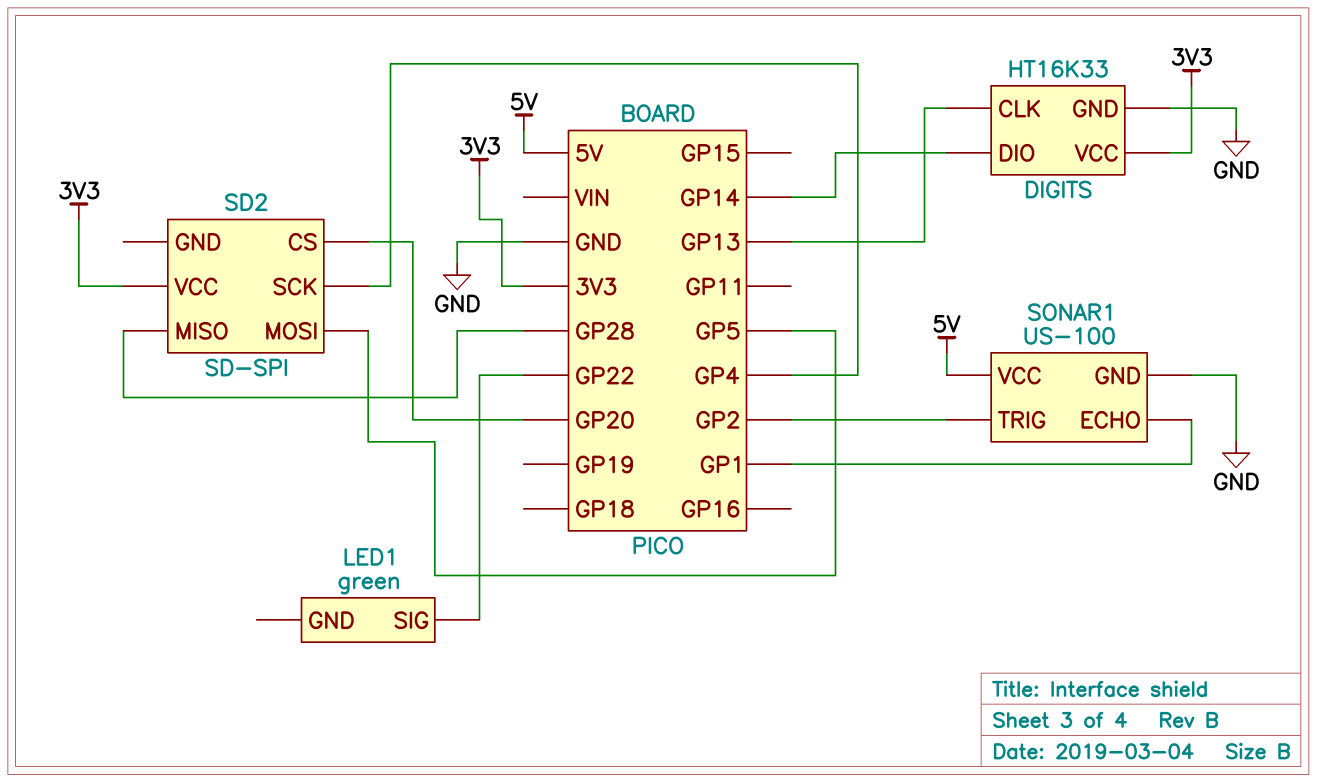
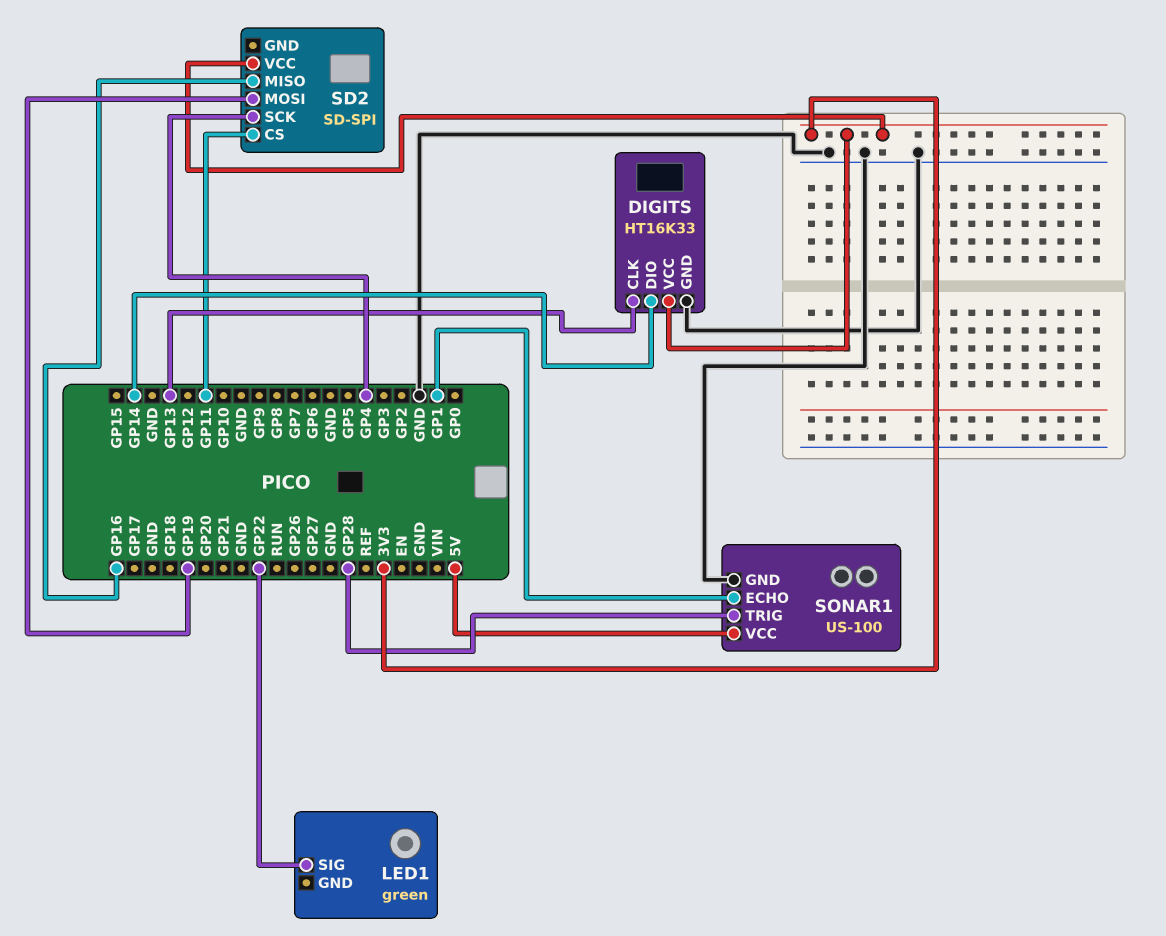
SD2 pin CS: GP20 -> GP11
SD2 pin MISO: GP28 -> GP16
SD2 pin MOSI: GP5 -> GP19
SONAR1 pin TRIG: GP2 -> GP28

